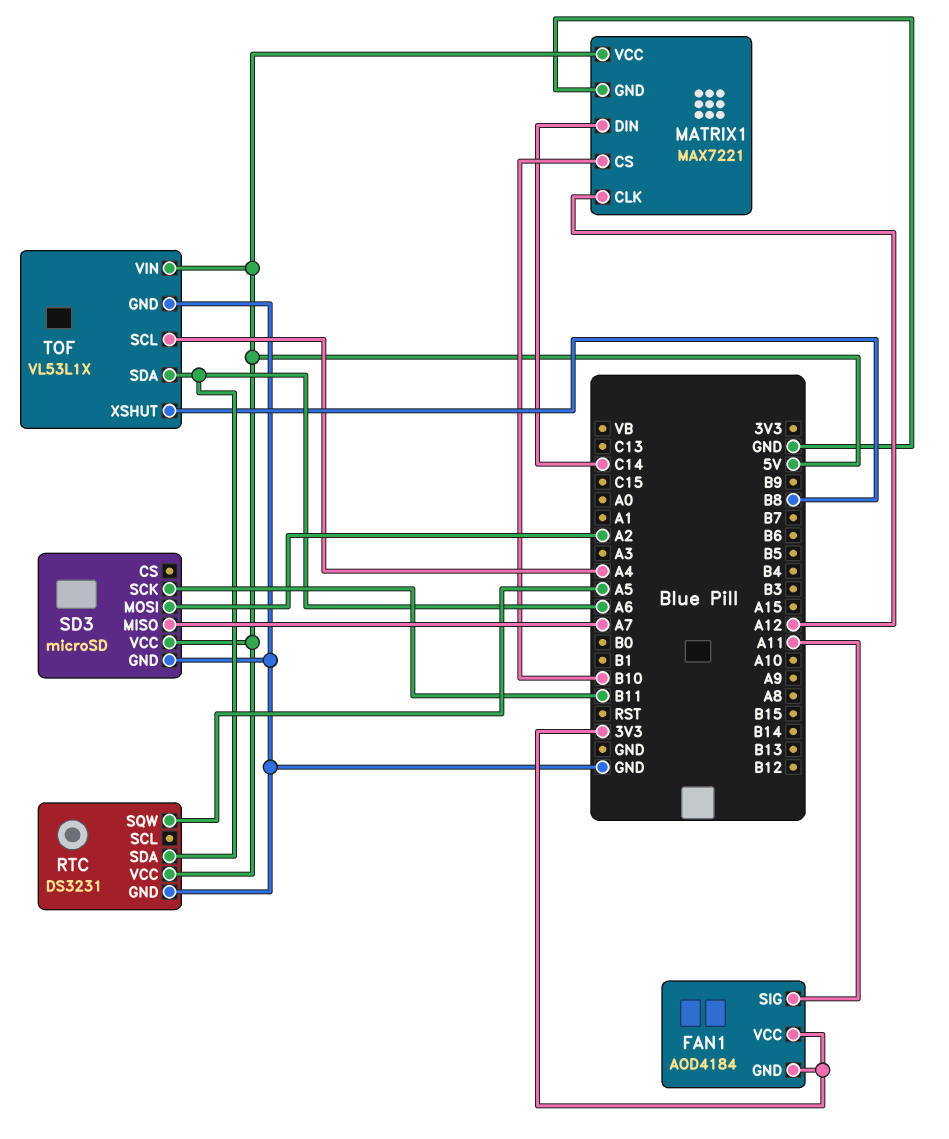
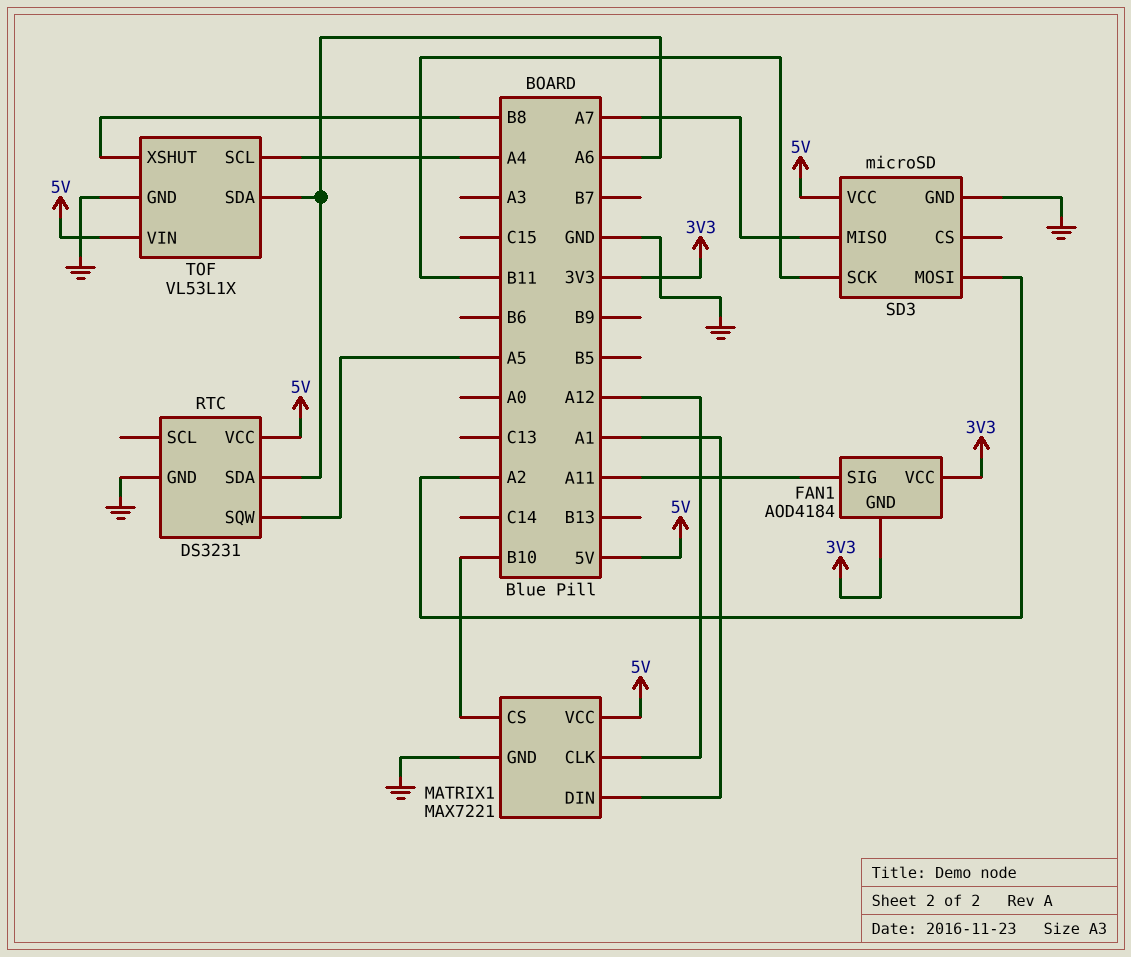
MATRIX1 pin DIN: C14 -> A1

